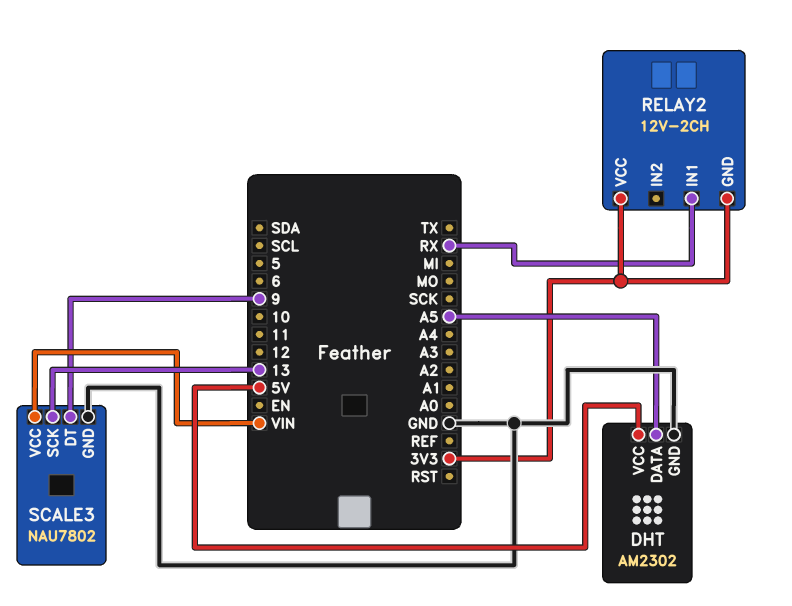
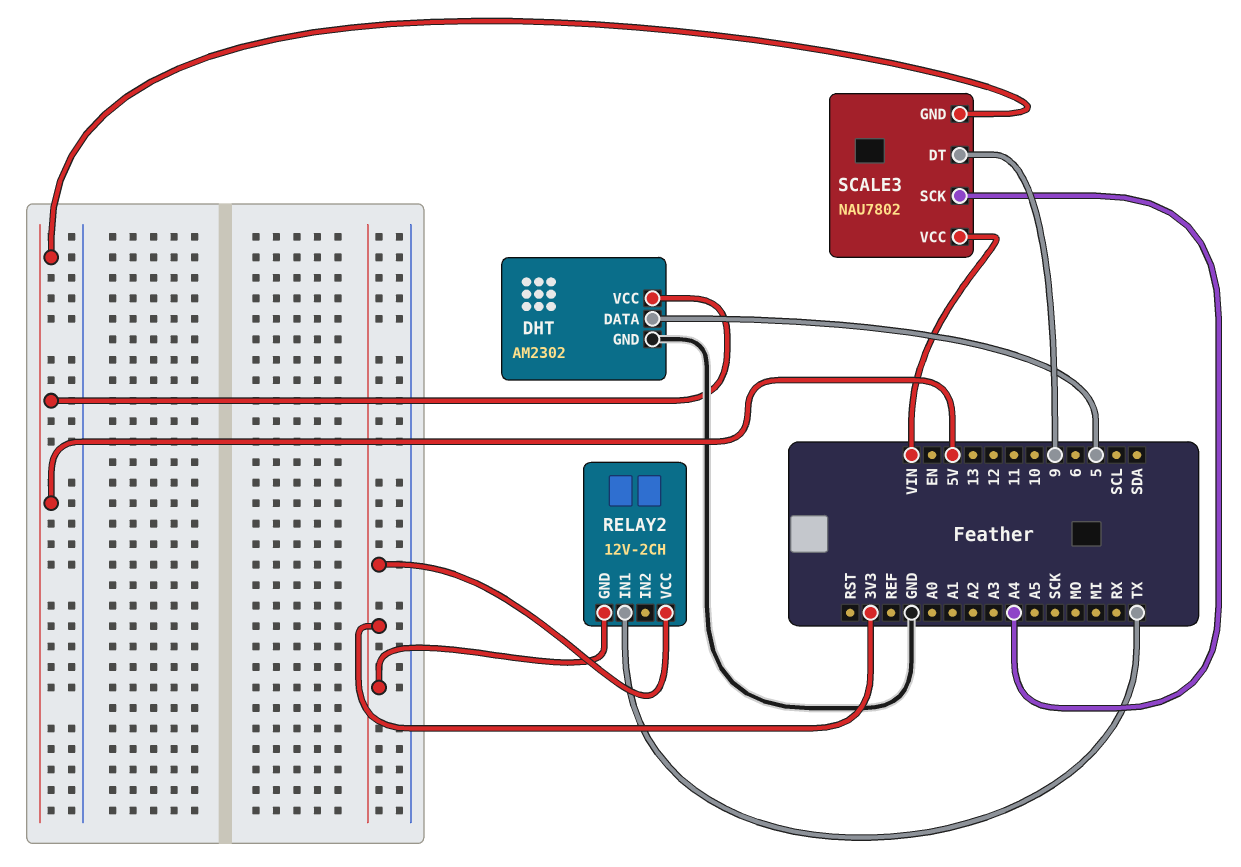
DHT pin DATA: A5 -> 5
RELAY2 pin IN1: RX -> TX
SCALE3 pin GND: GND -> 5V
SCALE3 pin SCK: 13 -> A4

